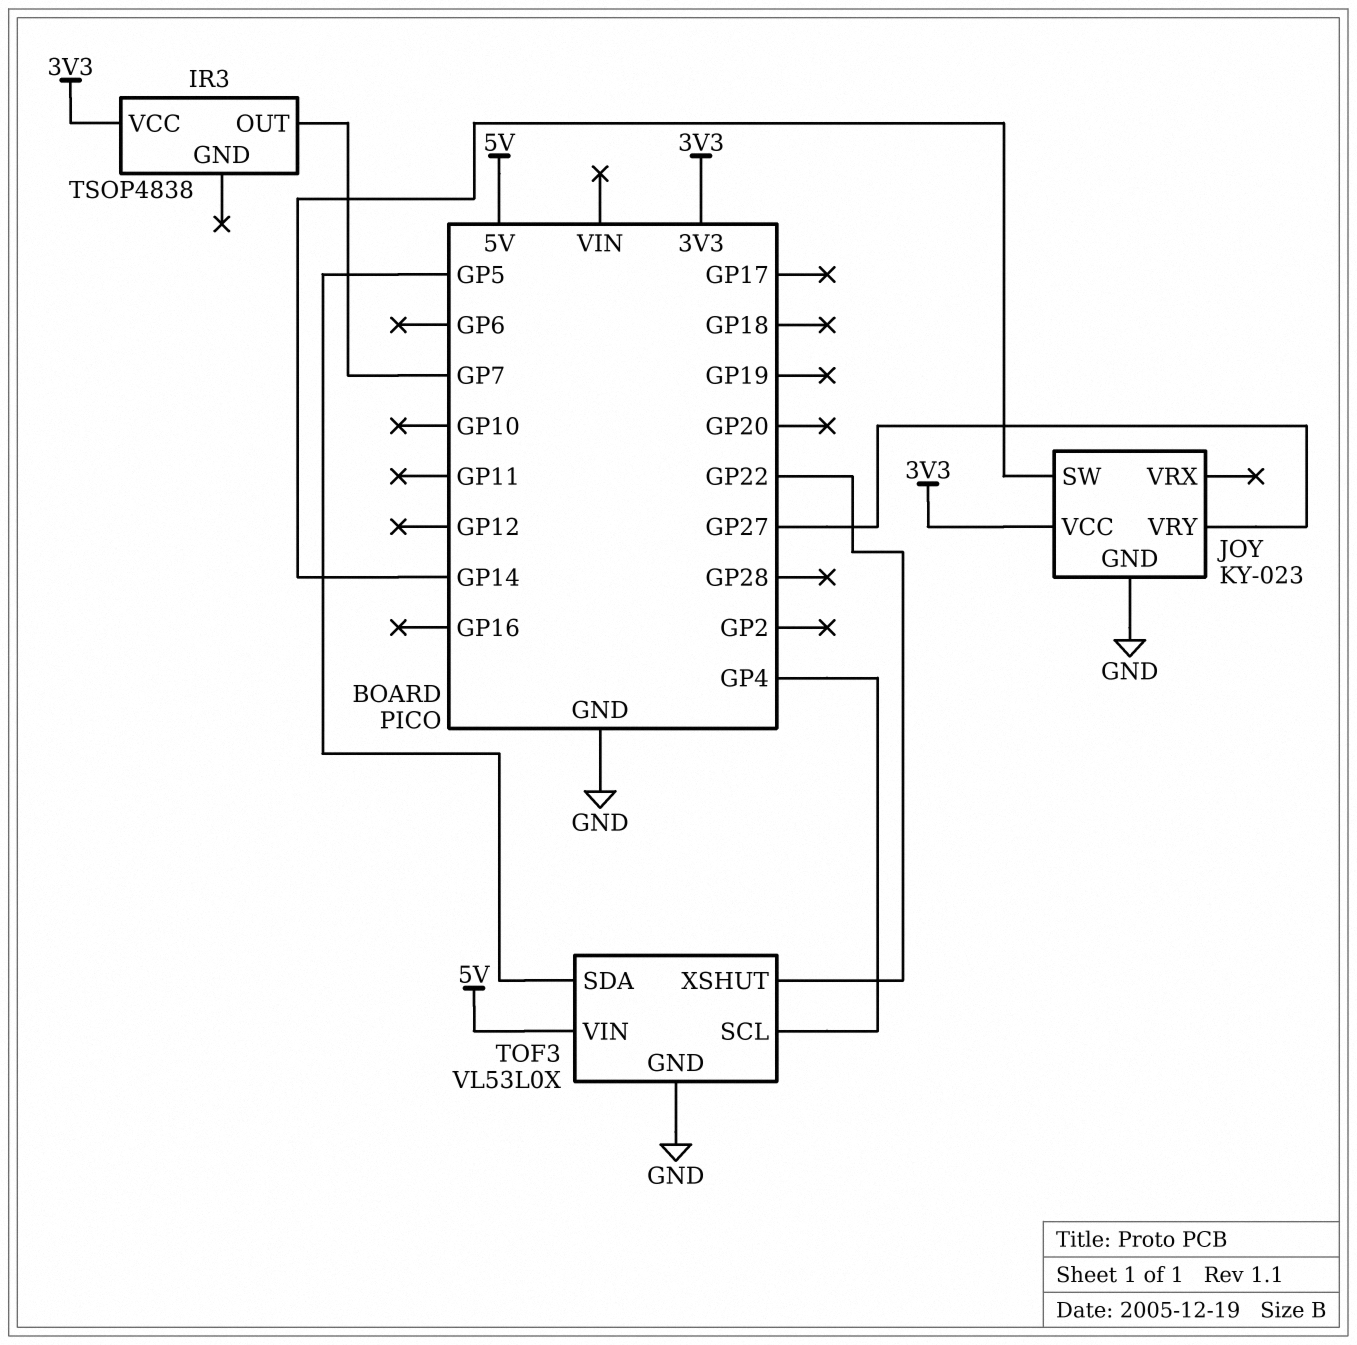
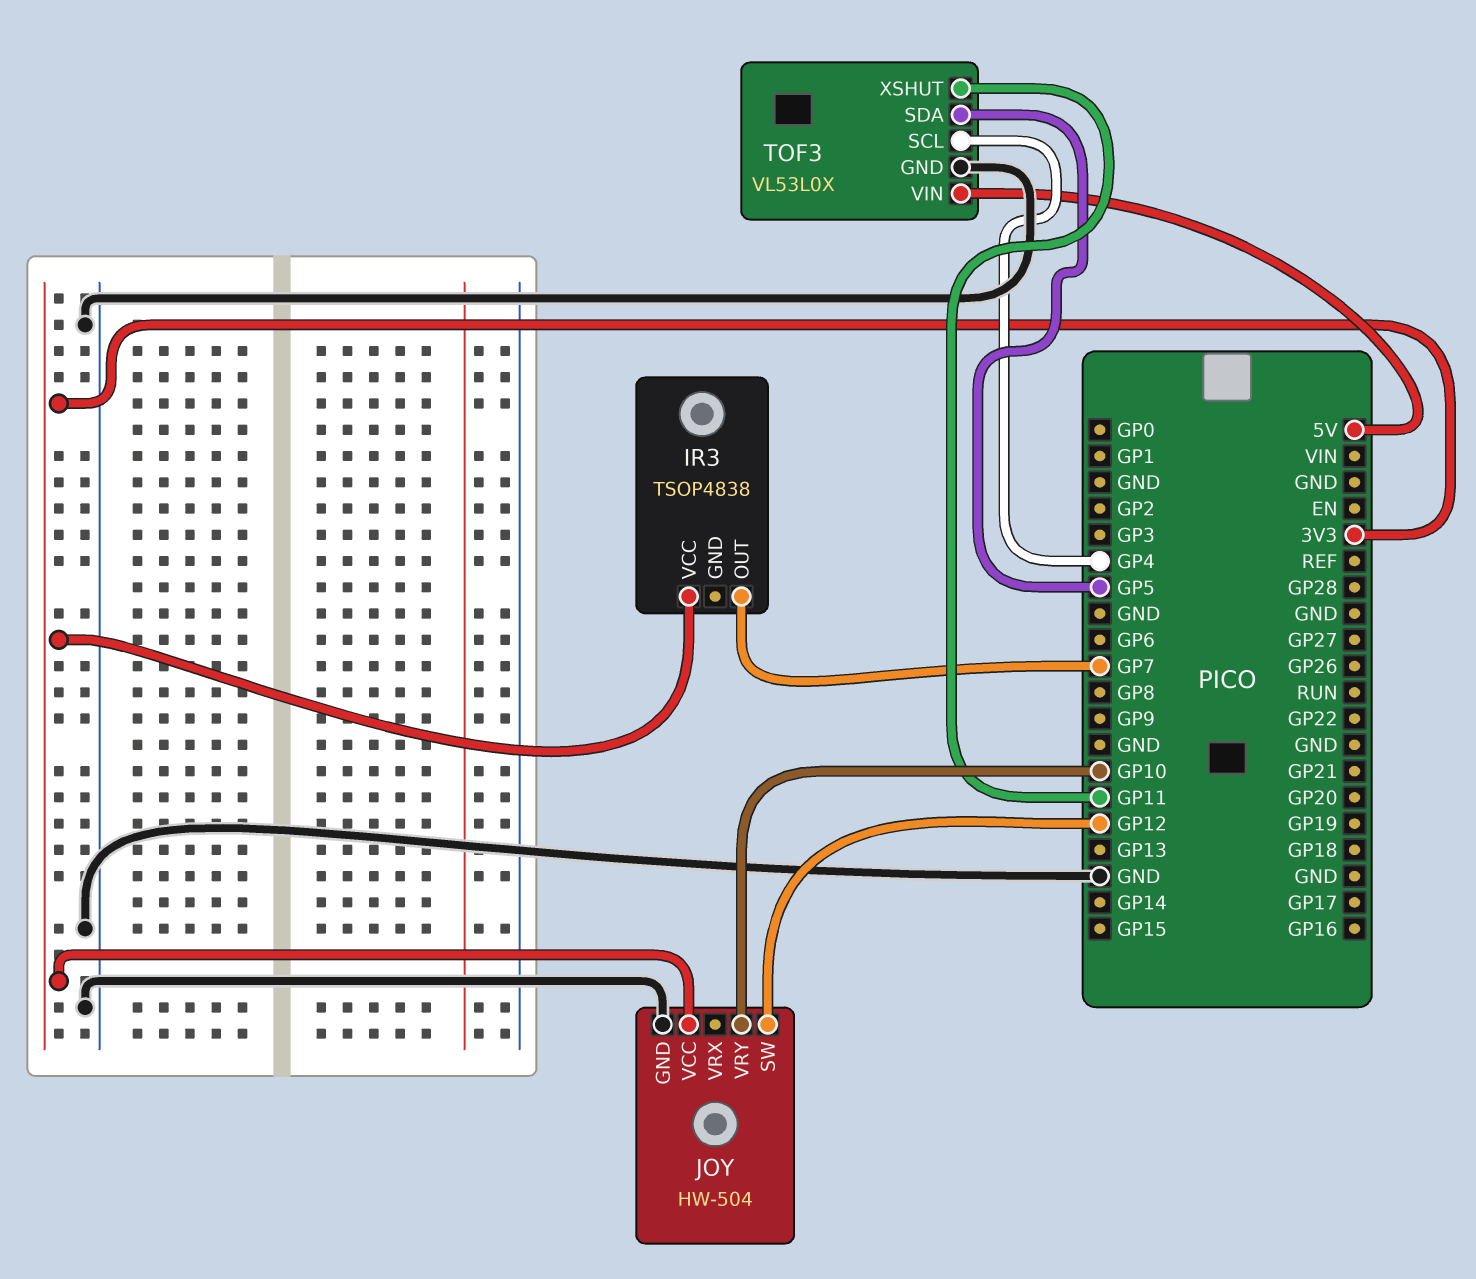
JOY: KY-023 -> HW-504
JOY pin SW: GP14 -> GP12
JOY pin VRY: GP27 -> GP10
TOF3 pin XSHUT: GP22 -> GP11

